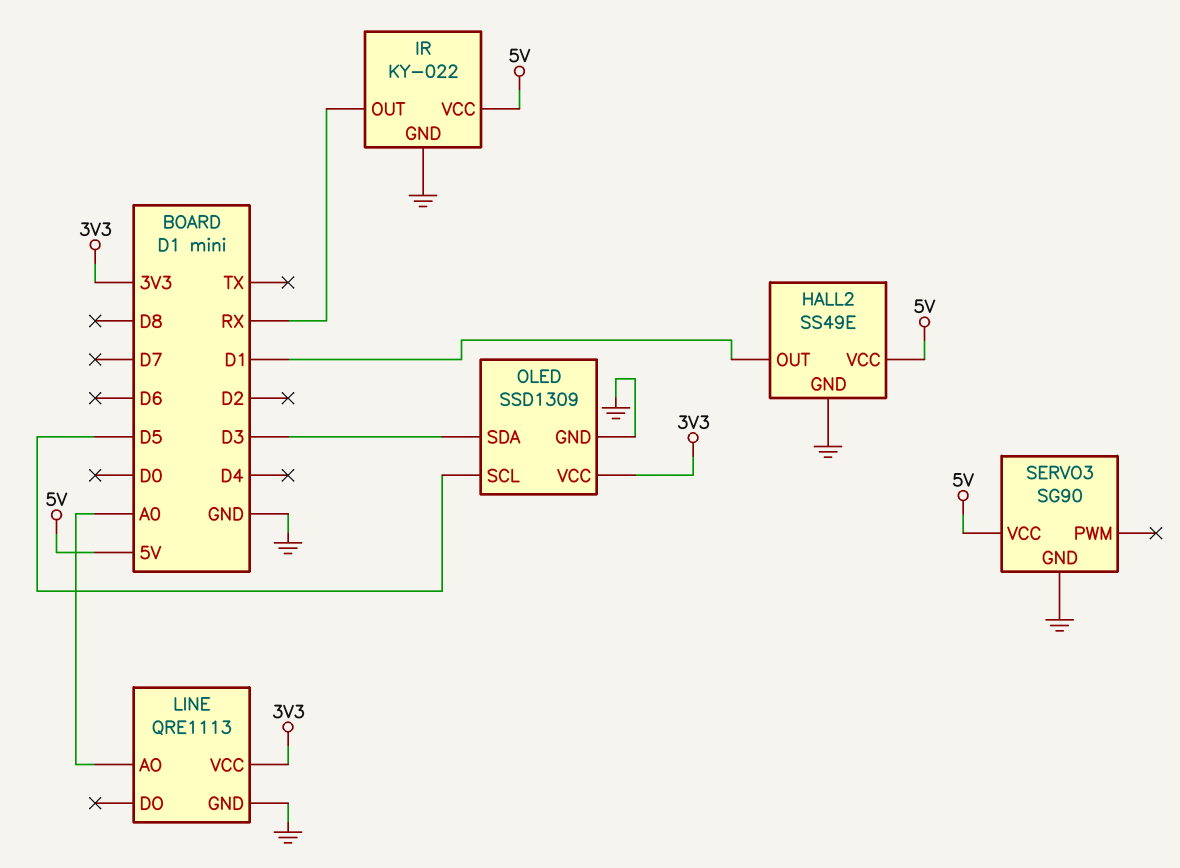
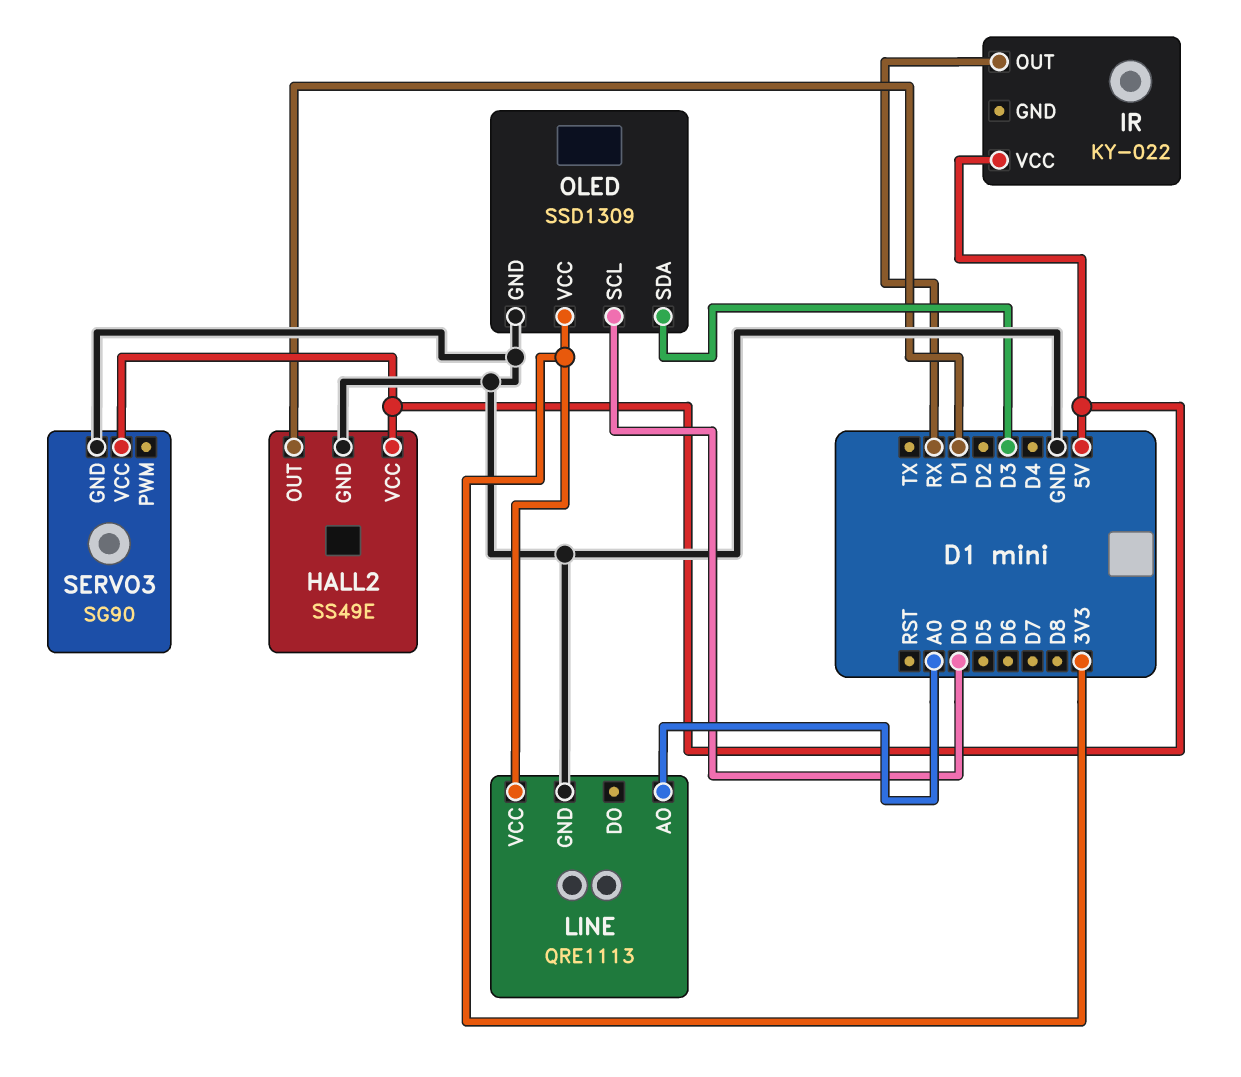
IR pin GND: GND -> none
OLED pin SCL: D5 -> D0

